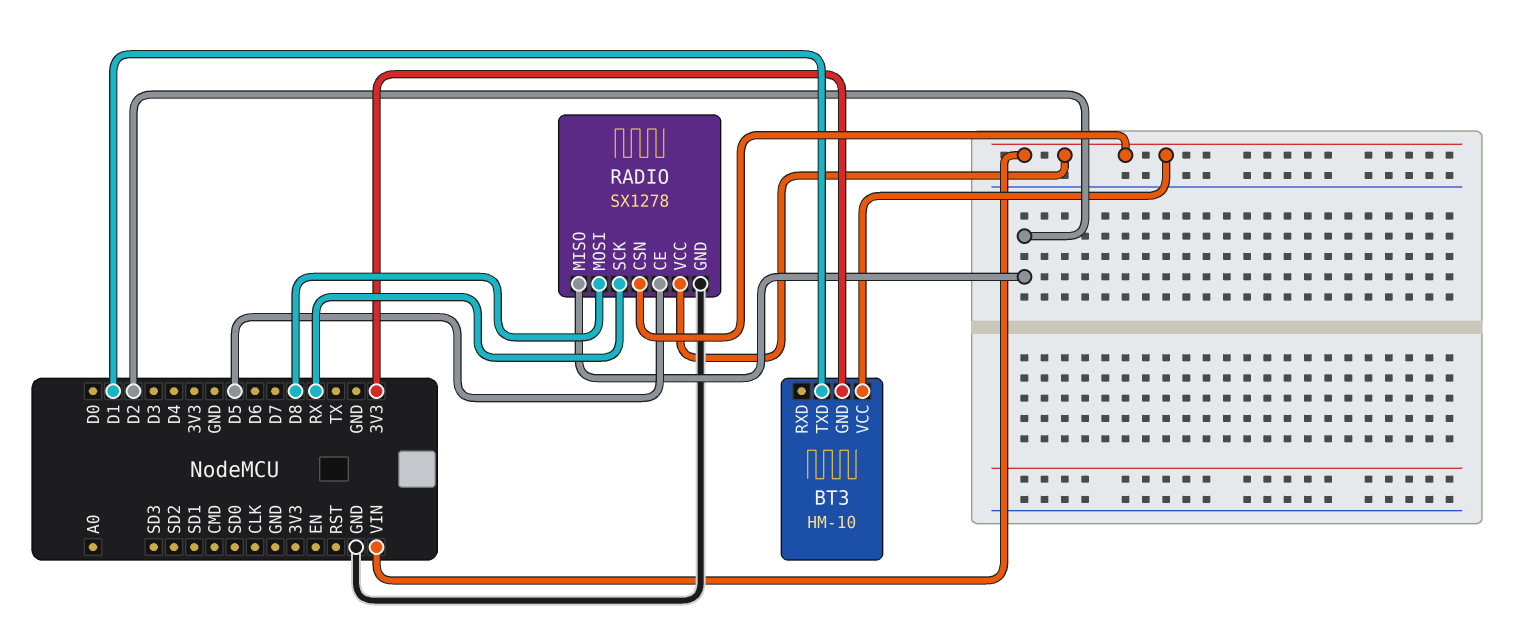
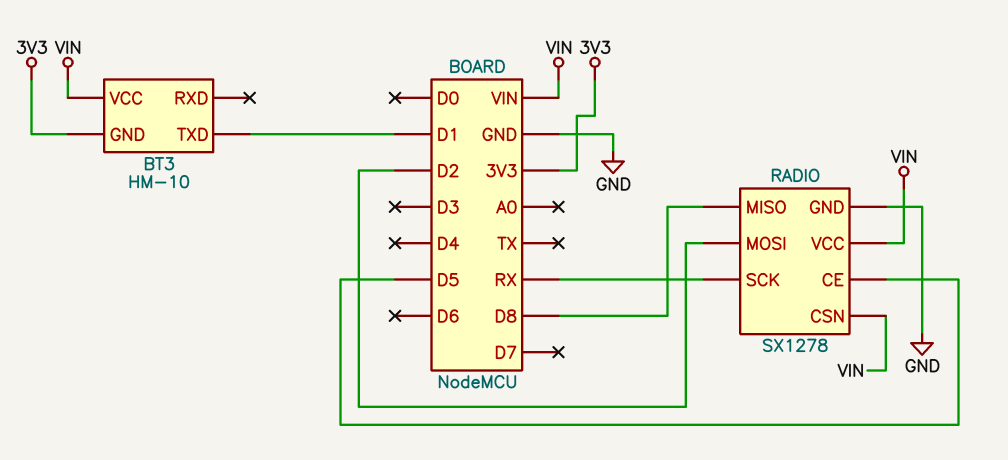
RADIO pin MISO: D2 -> D8
RADIO pin MOSI: D8 -> D2

